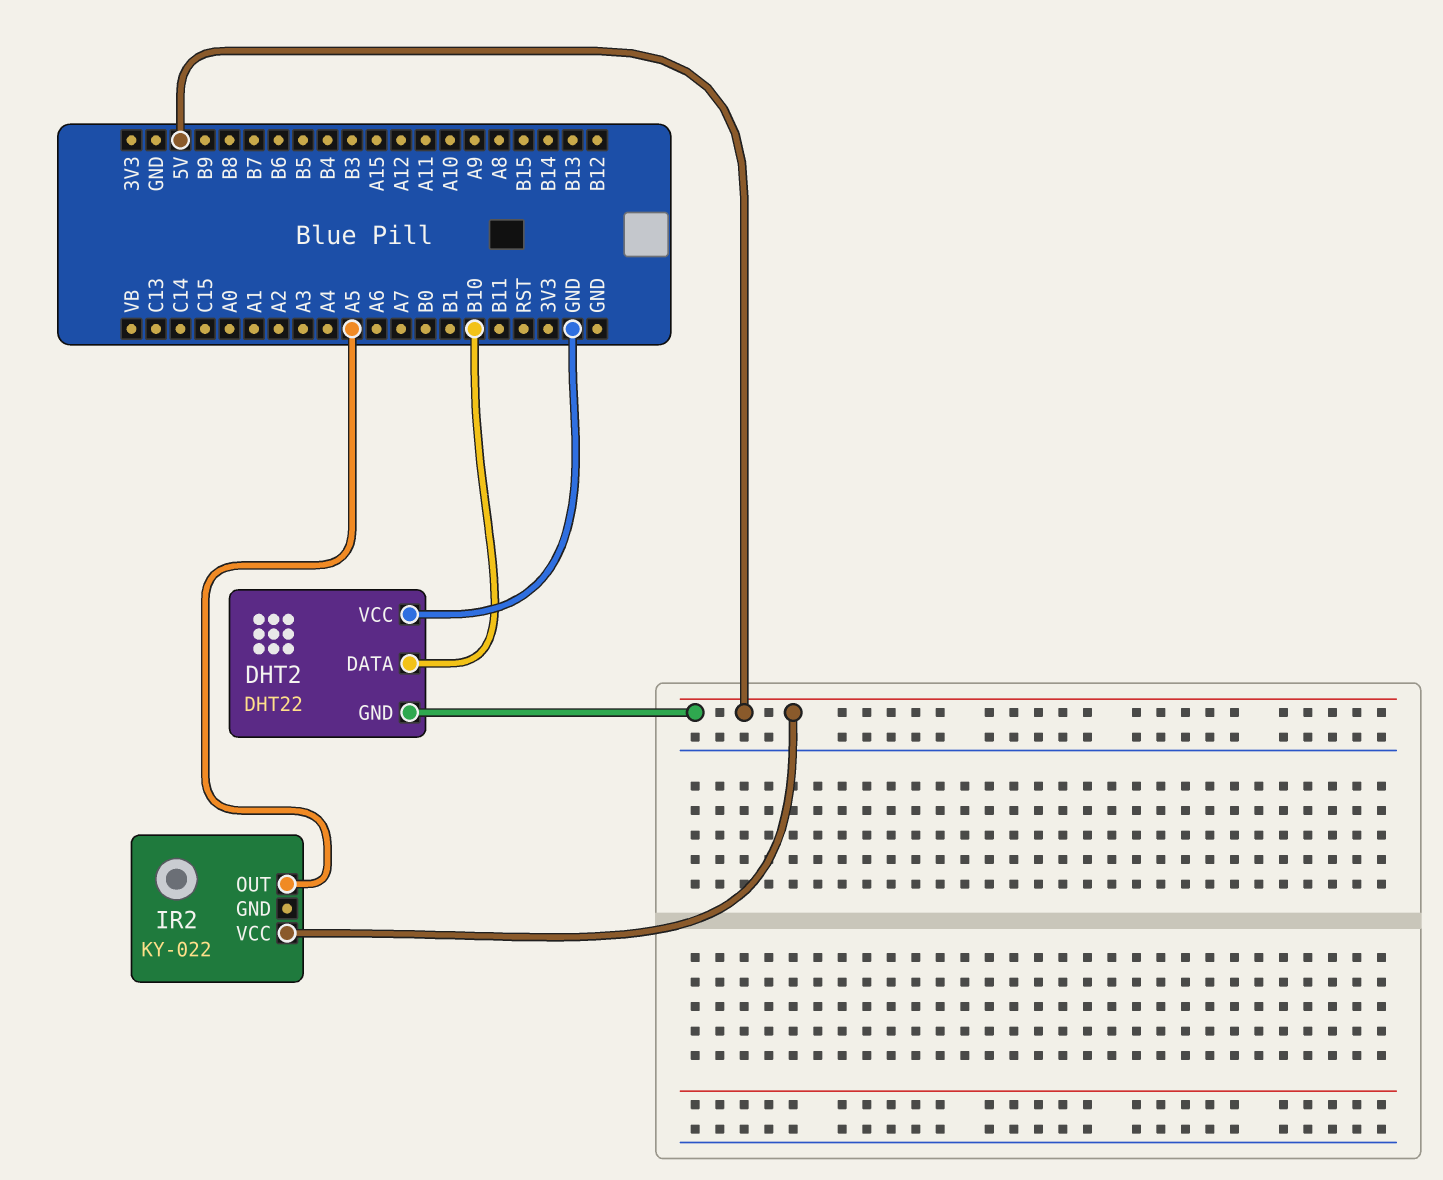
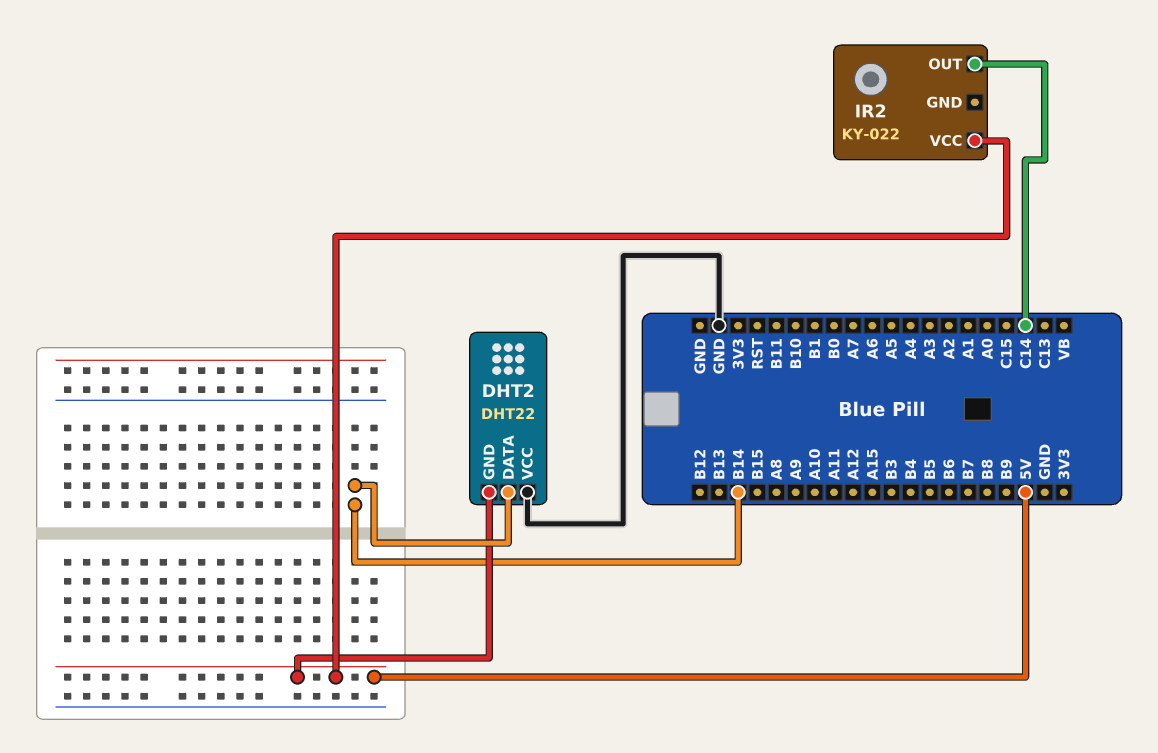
DHT2 pin DATA: B10 -> B14
IR2 pin OUT: A5 -> C14

